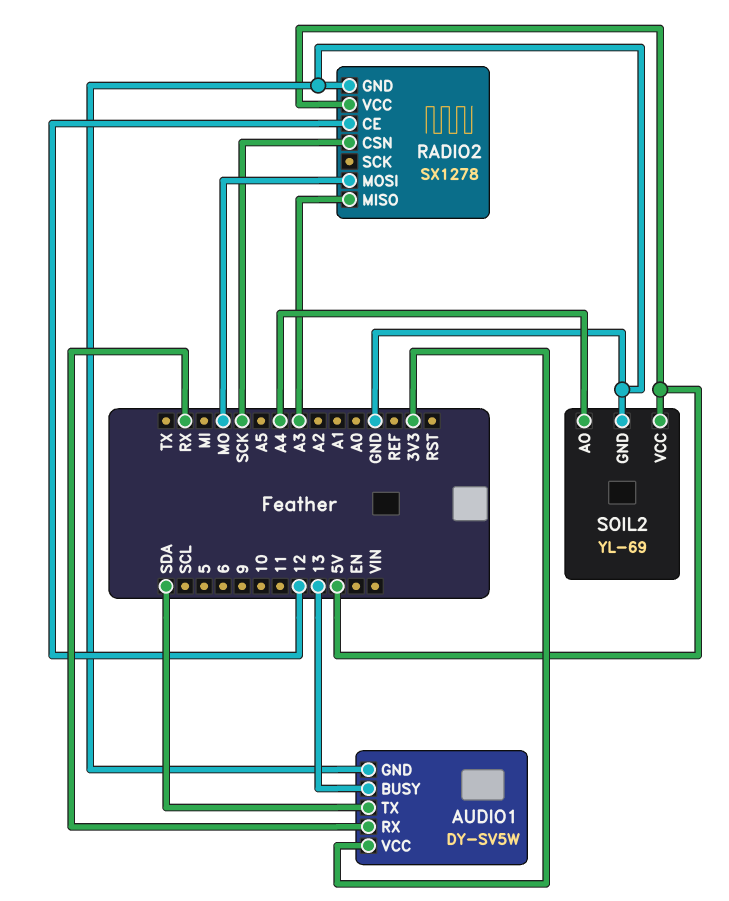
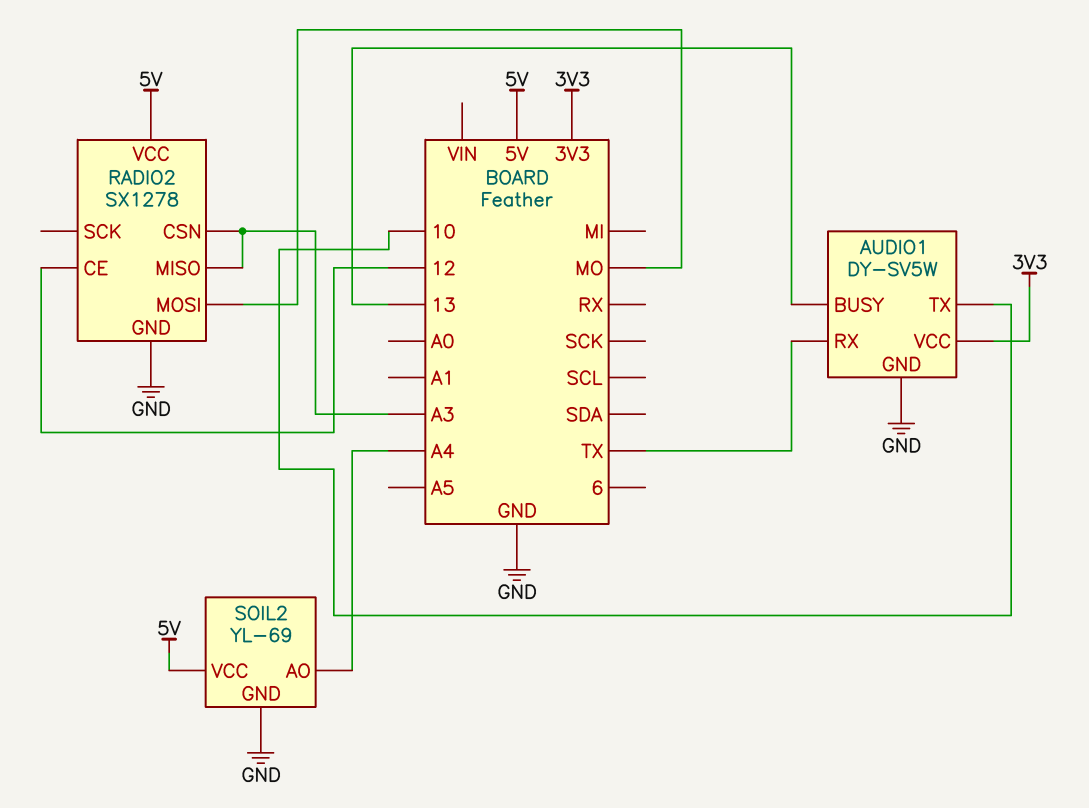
AUDIO1 pin RX: RX -> TX
AUDIO1 pin TX: SDA -> 10
RADIO2 pin CSN: SCK -> A3

